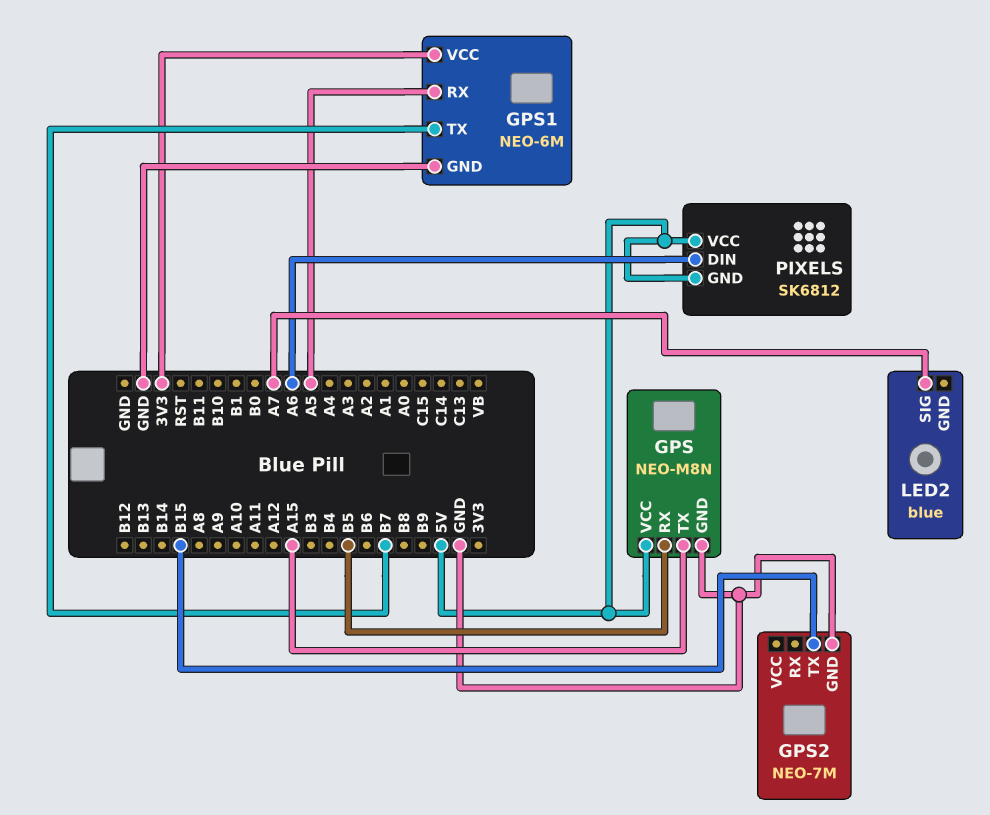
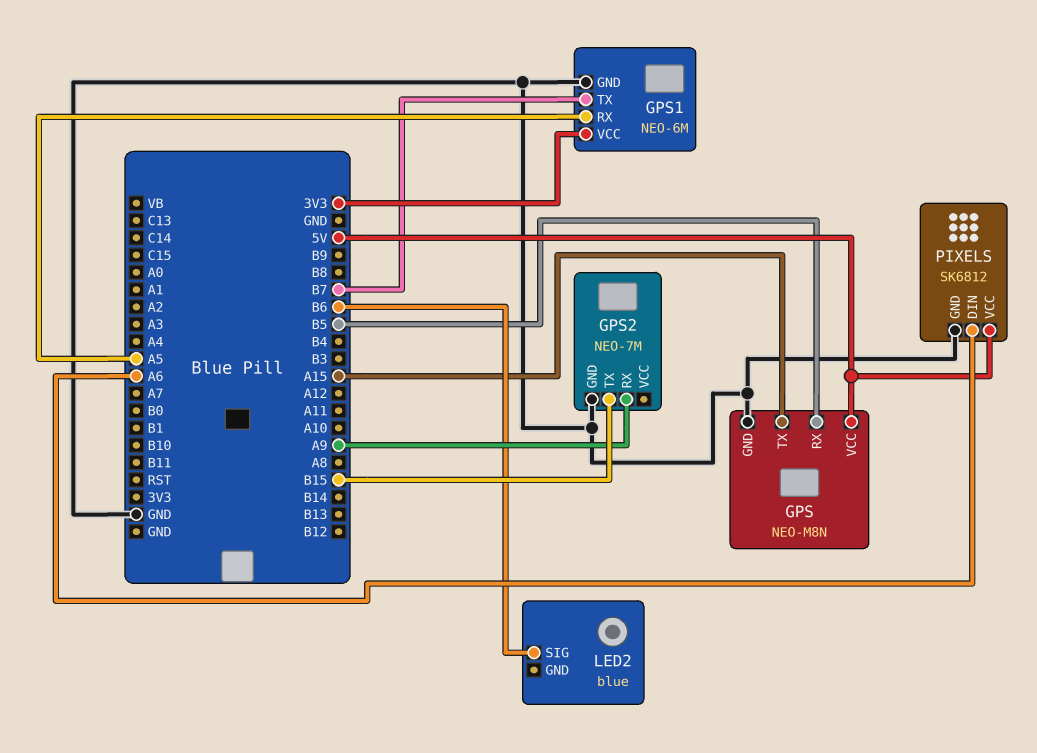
GPS2 pin RX: none -> A9
LED2 pin SIG: A7 -> B6
PIXELS pin GND: 5V -> GND

